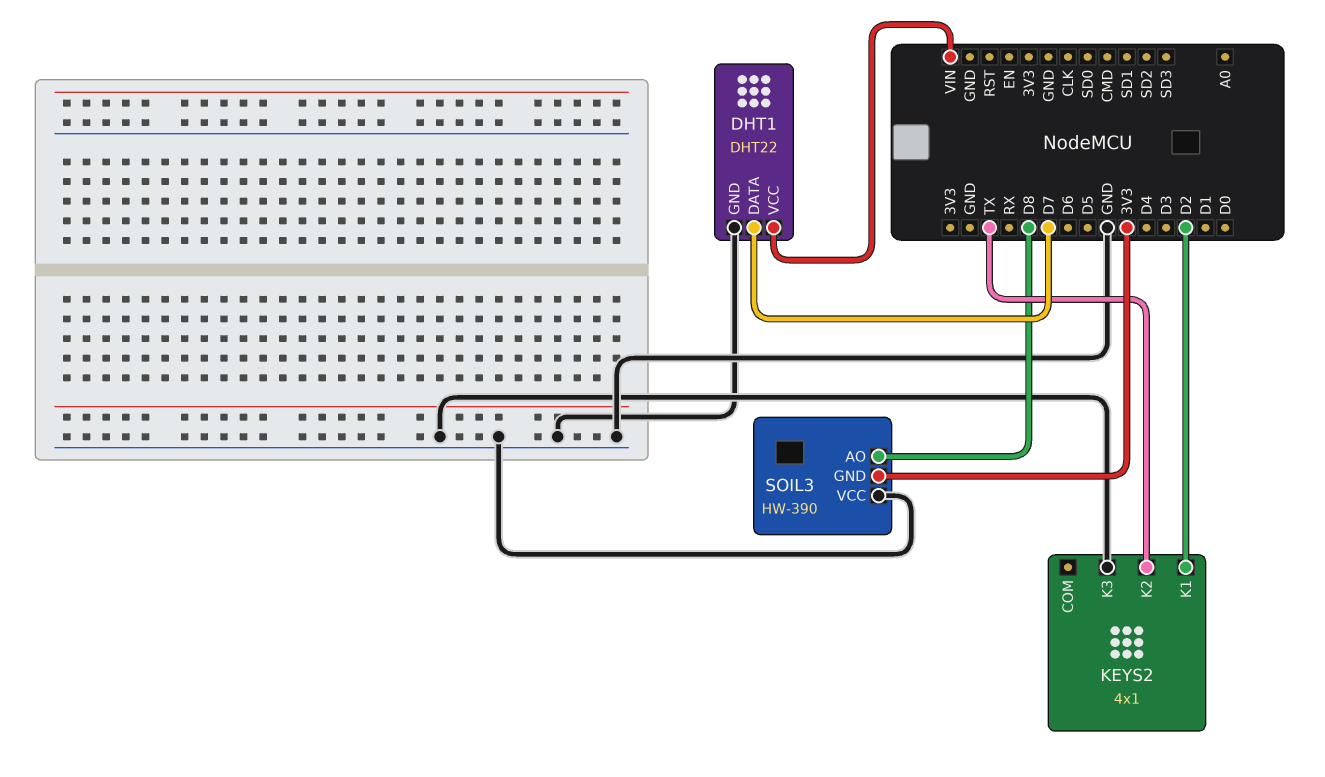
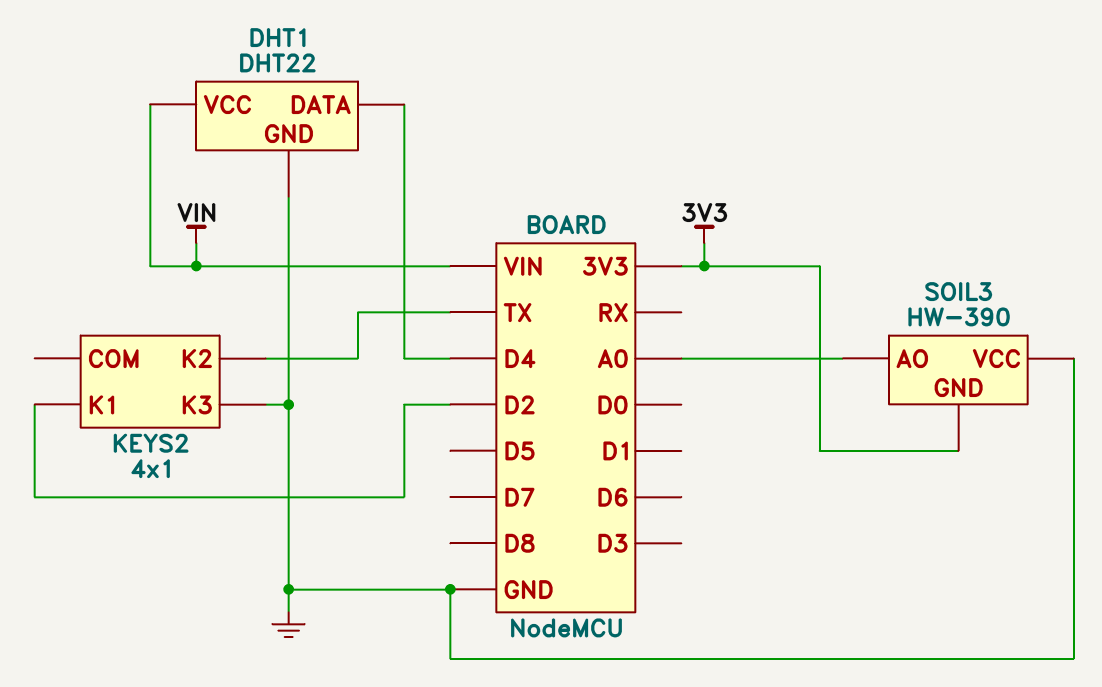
DHT1 pin DATA: D7 -> D4
SOIL3 pin AO: D8 -> A0

